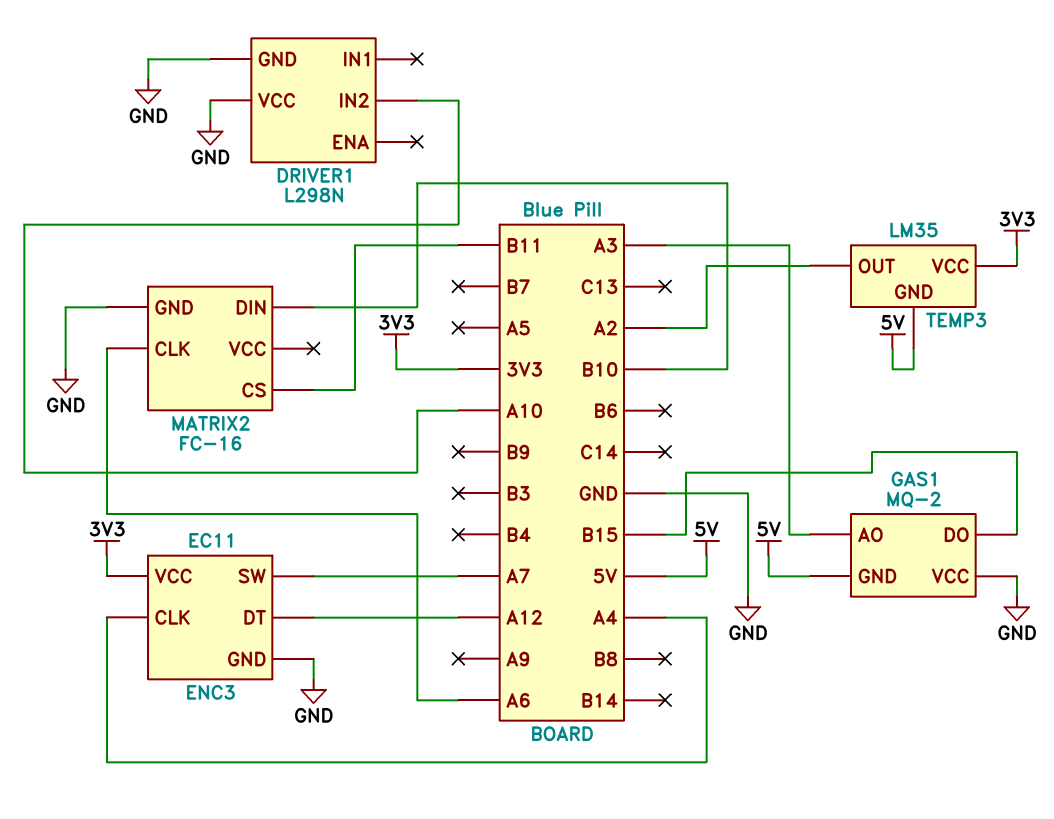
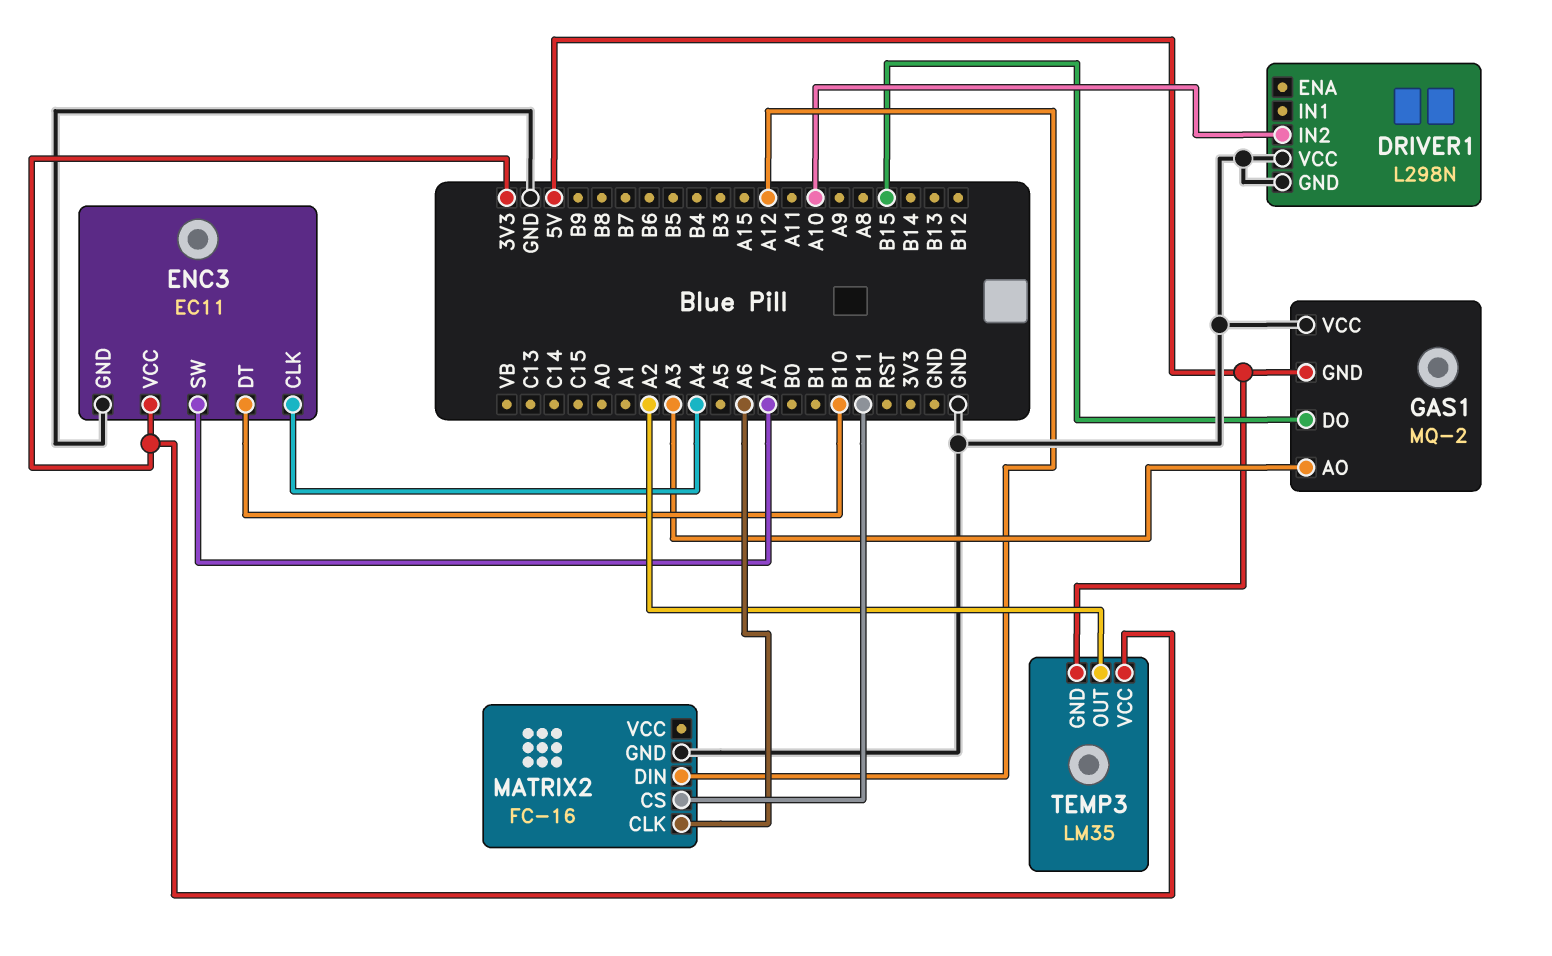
ENC3 pin DT: A12 -> B10
MATRIX2 pin DIN: B10 -> A12

